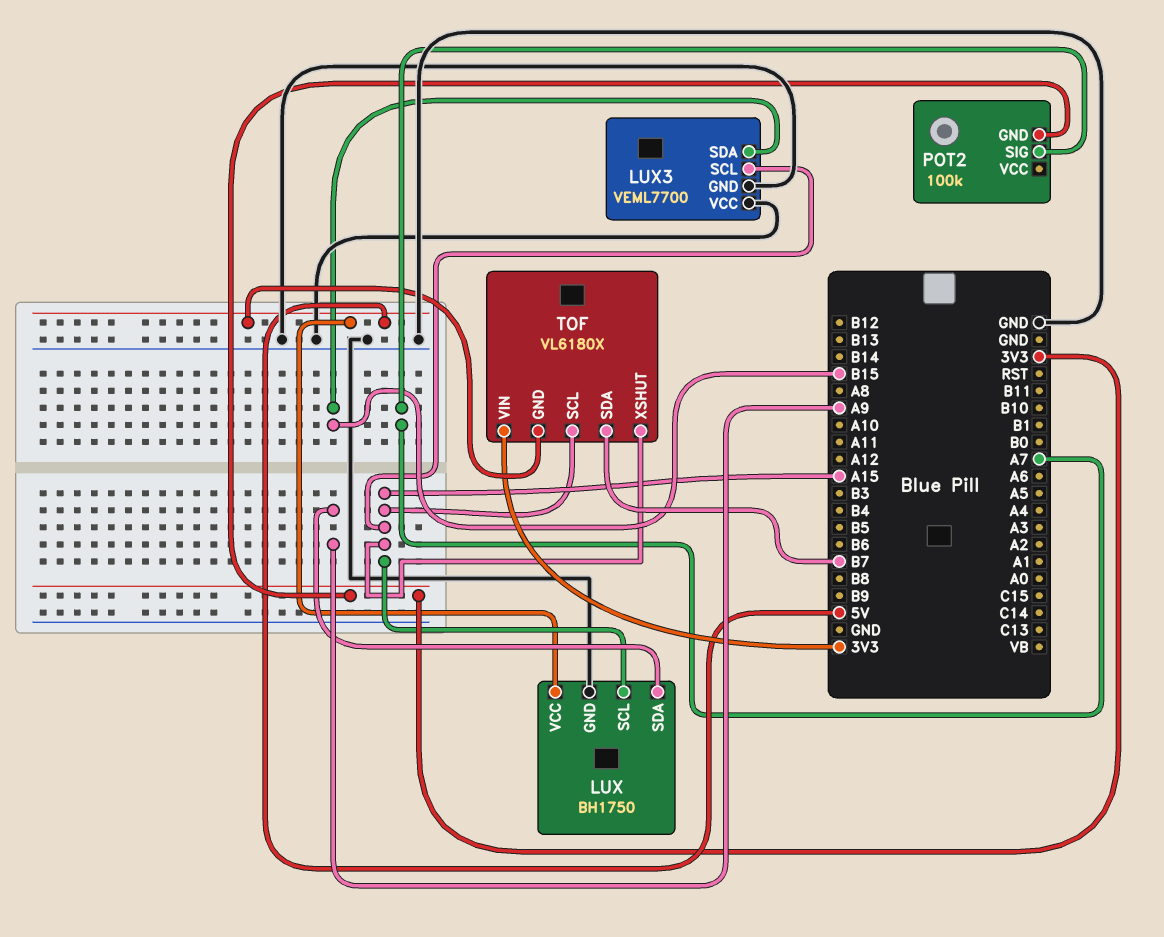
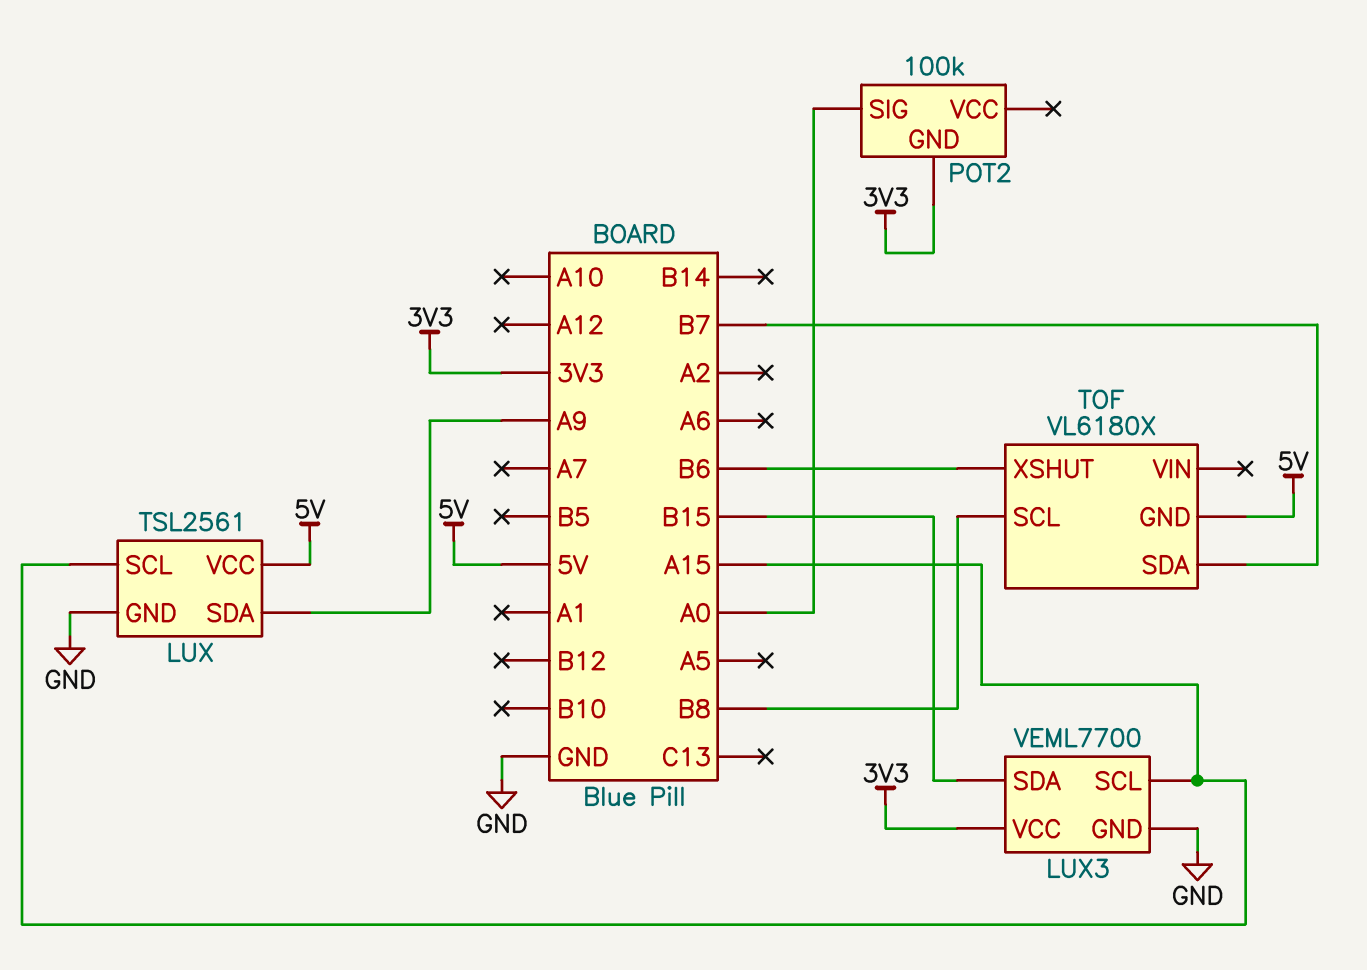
LUX: BH1750 -> TSL2561
LUX3 pin VCC: GND -> 3V3
POT2 pin SIG: A7 -> A0
TOF pin SCL: A15 -> B8
TOF pin VIN: 3V3 -> none
TOF pin XSHUT: A15 -> B6

